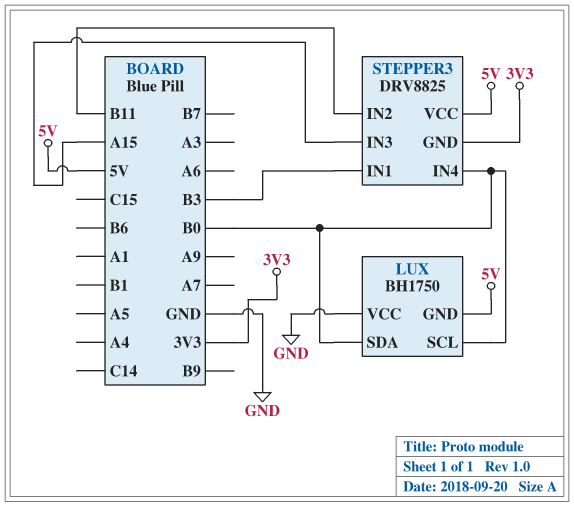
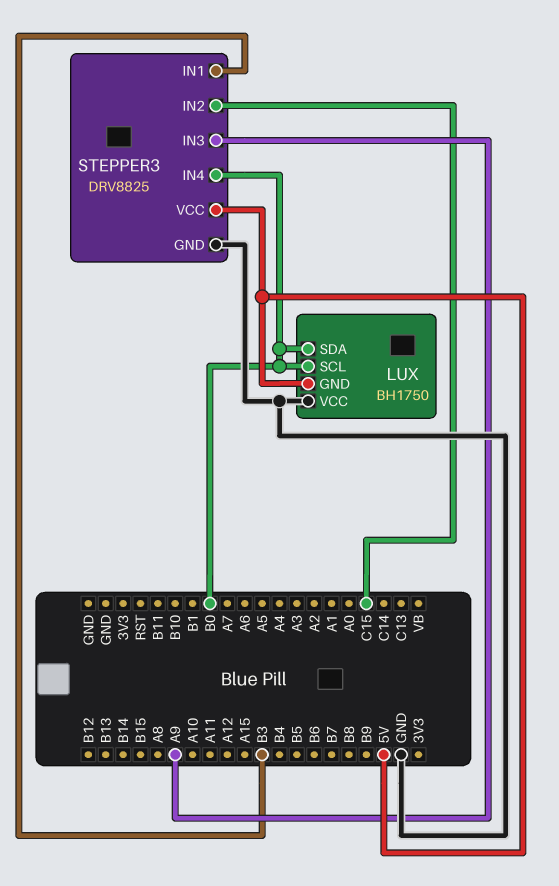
STEPPER3 pin GND: 3V3 -> GND
STEPPER3 pin IN2: B11 -> C15
STEPPER3 pin IN3: A15 -> A9

